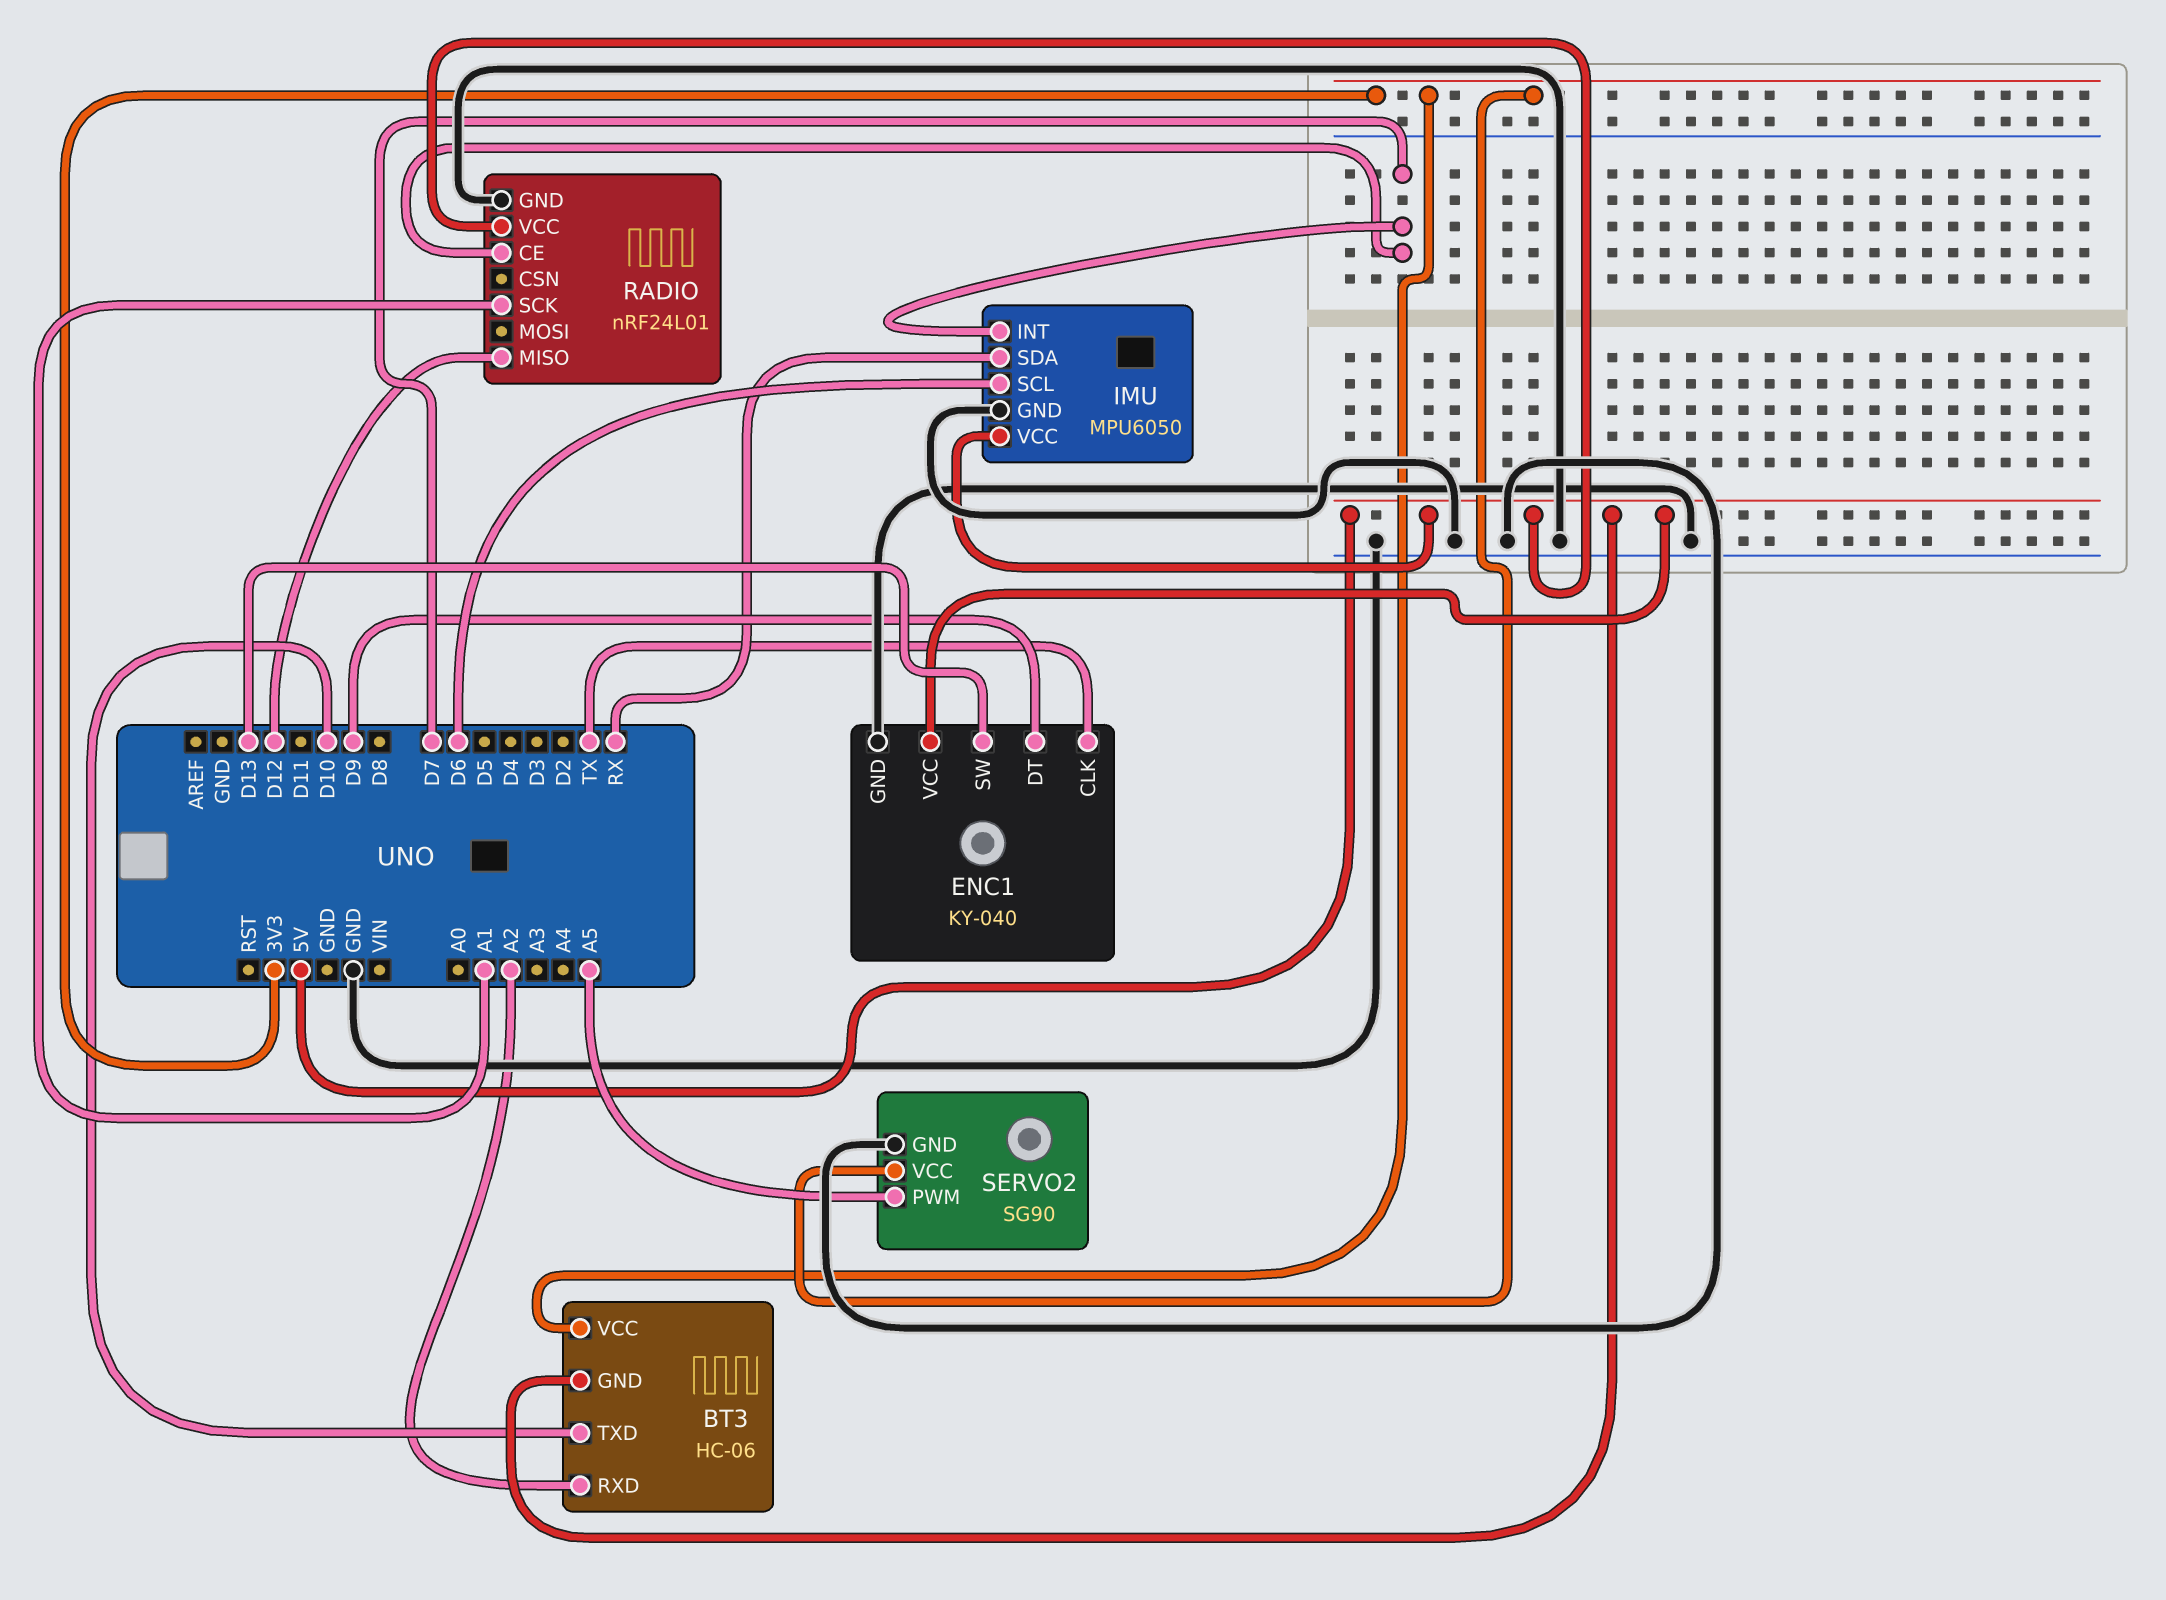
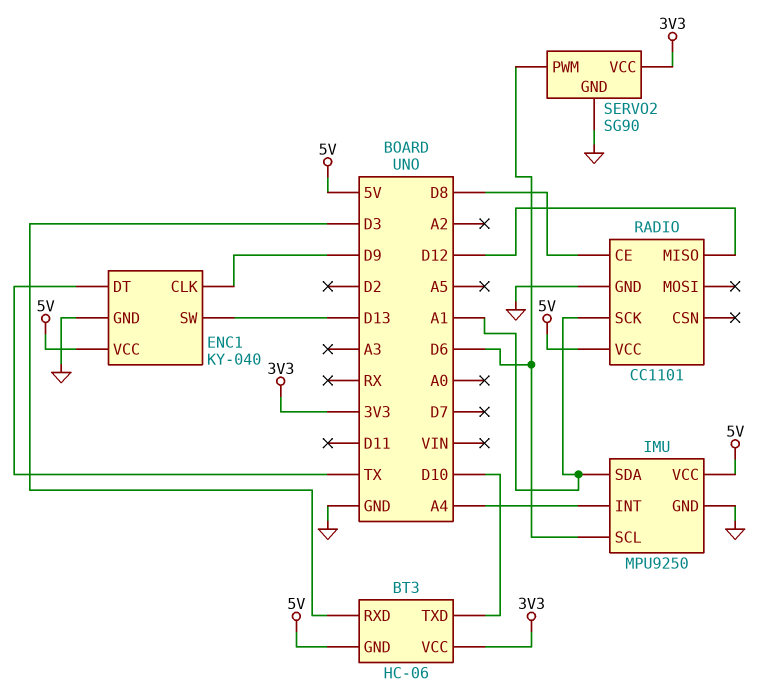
BT3 pin RXD: A2 -> D3
ENC1 pin CLK: TX -> D9
ENC1 pin DT: D9 -> TX
IMU: MPU6050 -> MPU9250
IMU pin INT: D7 -> A4
IMU pin SDA: RX -> A1
RADIO: nRF24L01 -> CC1101
RADIO pin CE: D7 -> D8
SERVO2 pin PWM: A5 -> D6

